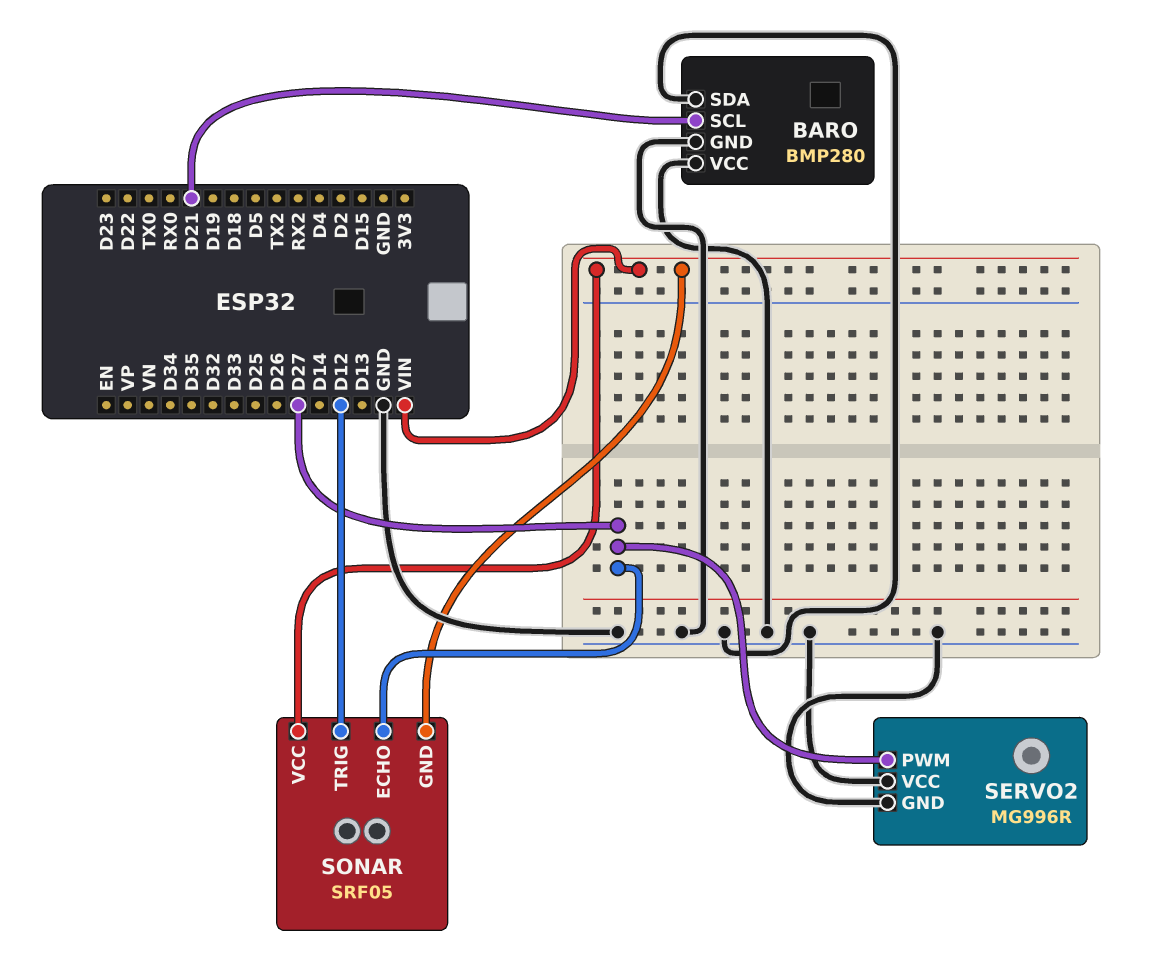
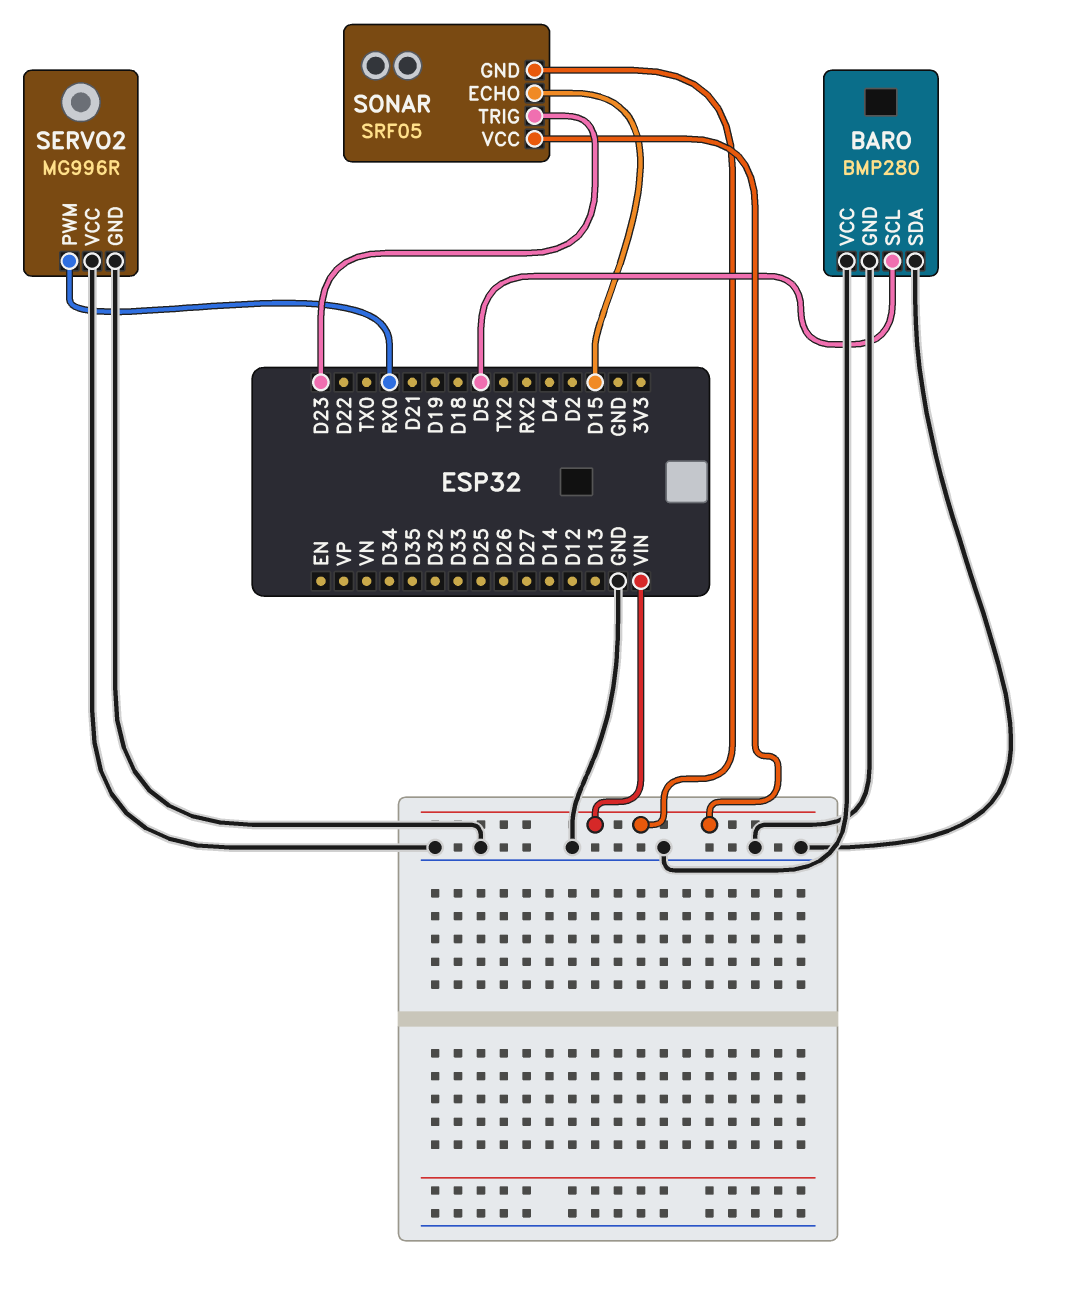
BARO pin SCL: D21 -> D5
SERVO2 pin PWM: D27 -> RX0
SONAR pin ECHO: D27 -> D15
SONAR pin TRIG: D12 -> D23

